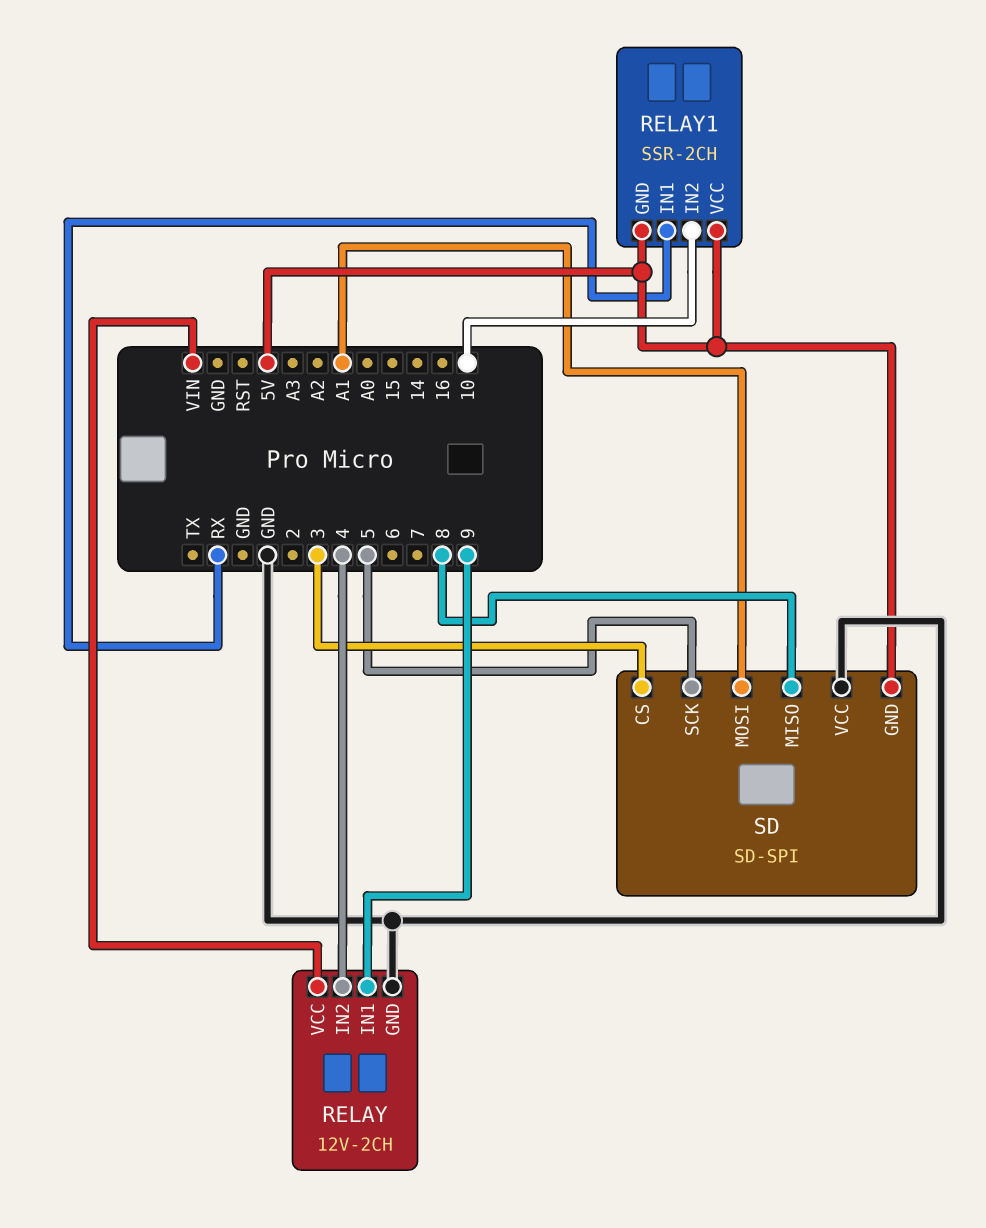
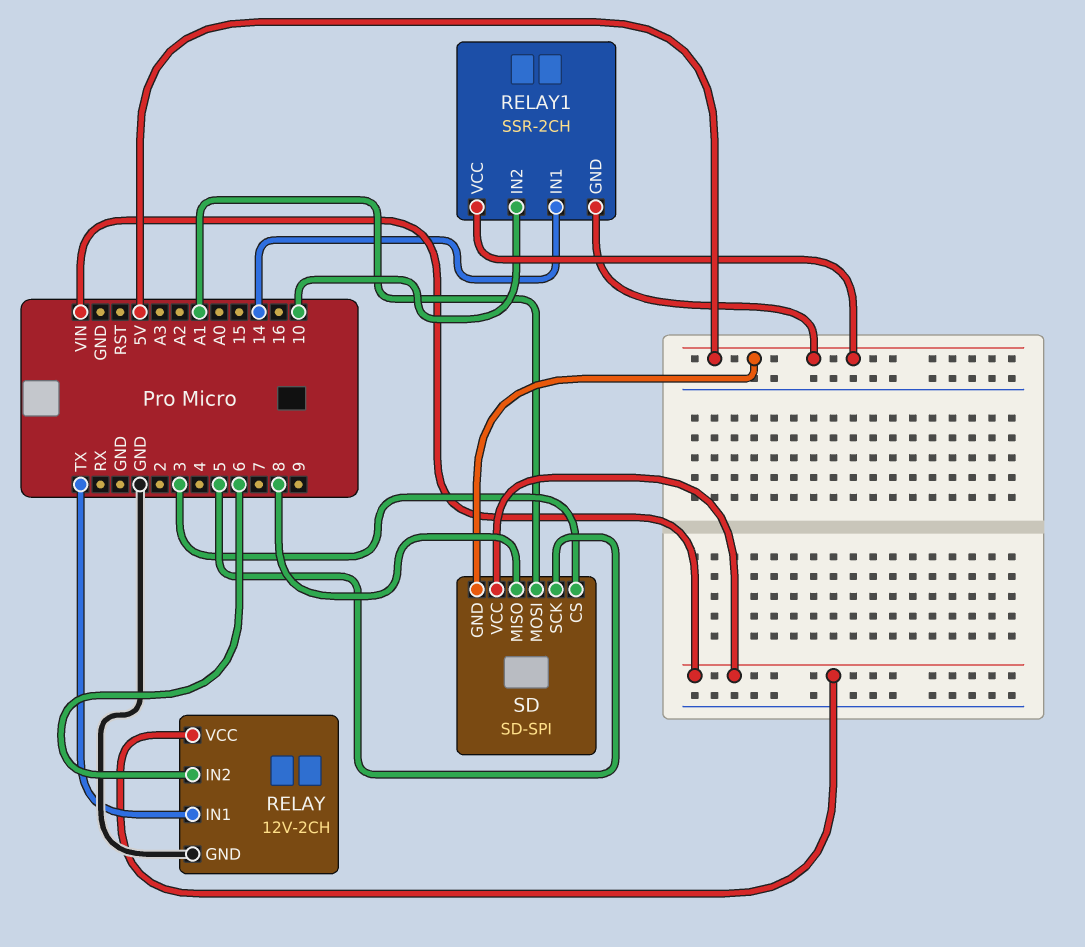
RELAY pin IN1: 9 -> TX
RELAY pin IN2: 4 -> 6
RELAY1 pin IN1: RX -> 14
SD pin VCC: GND -> VIN

